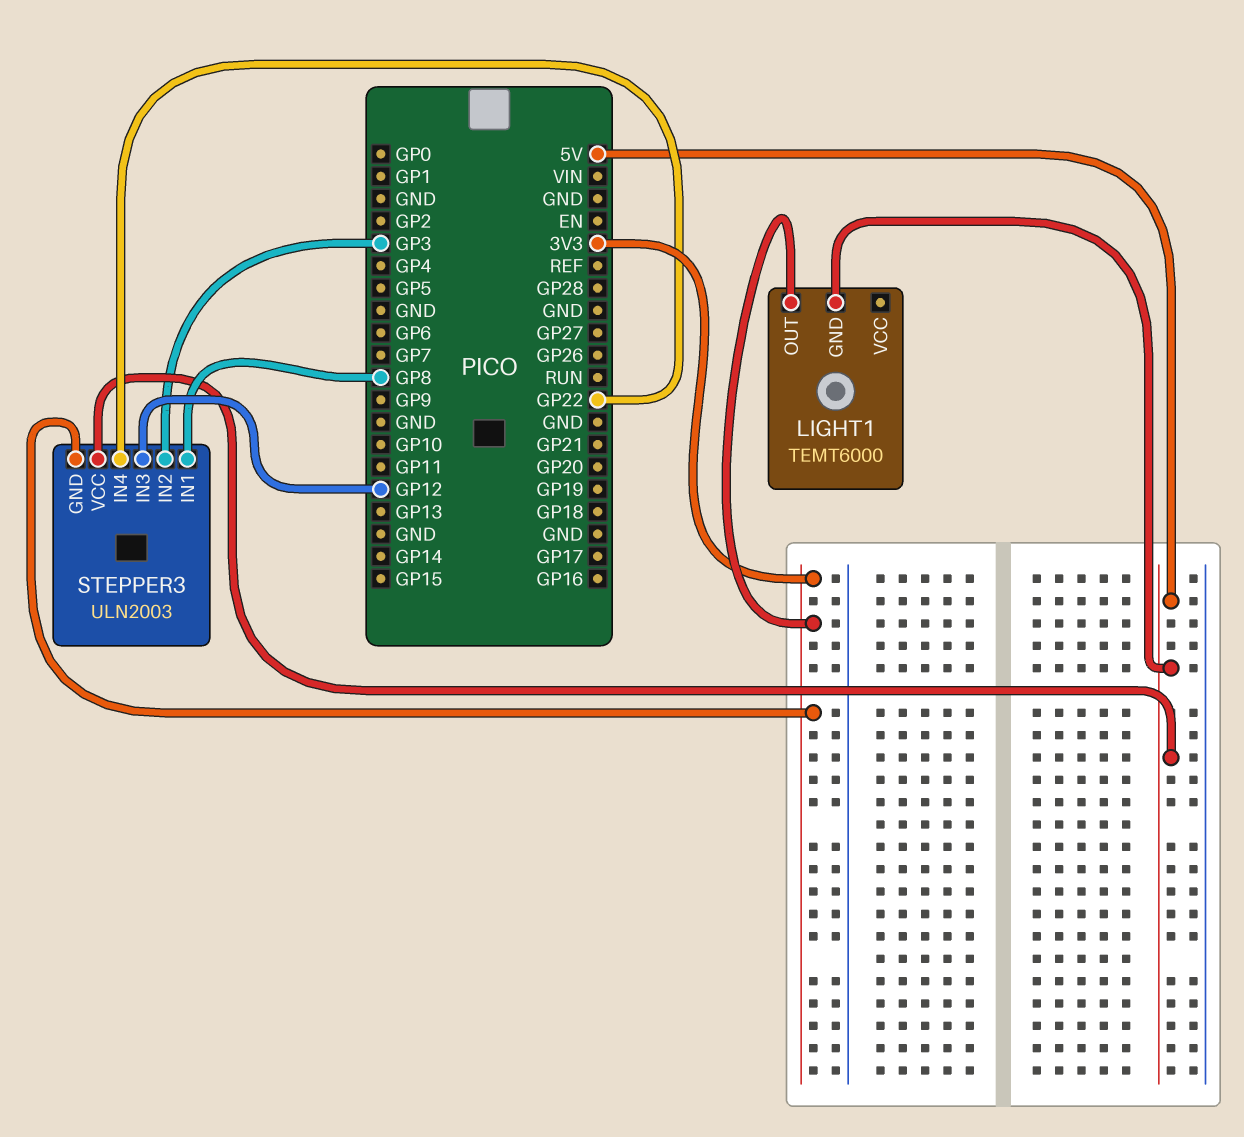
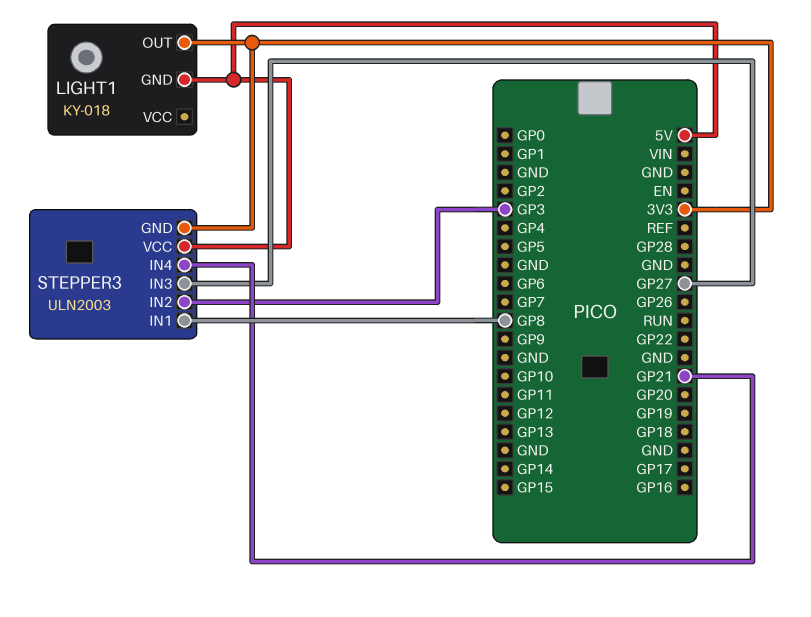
LIGHT1: TEMT6000 -> KY-018
STEPPER3 pin IN3: GP12 -> GP27
STEPPER3 pin IN4: GP22 -> GP21

